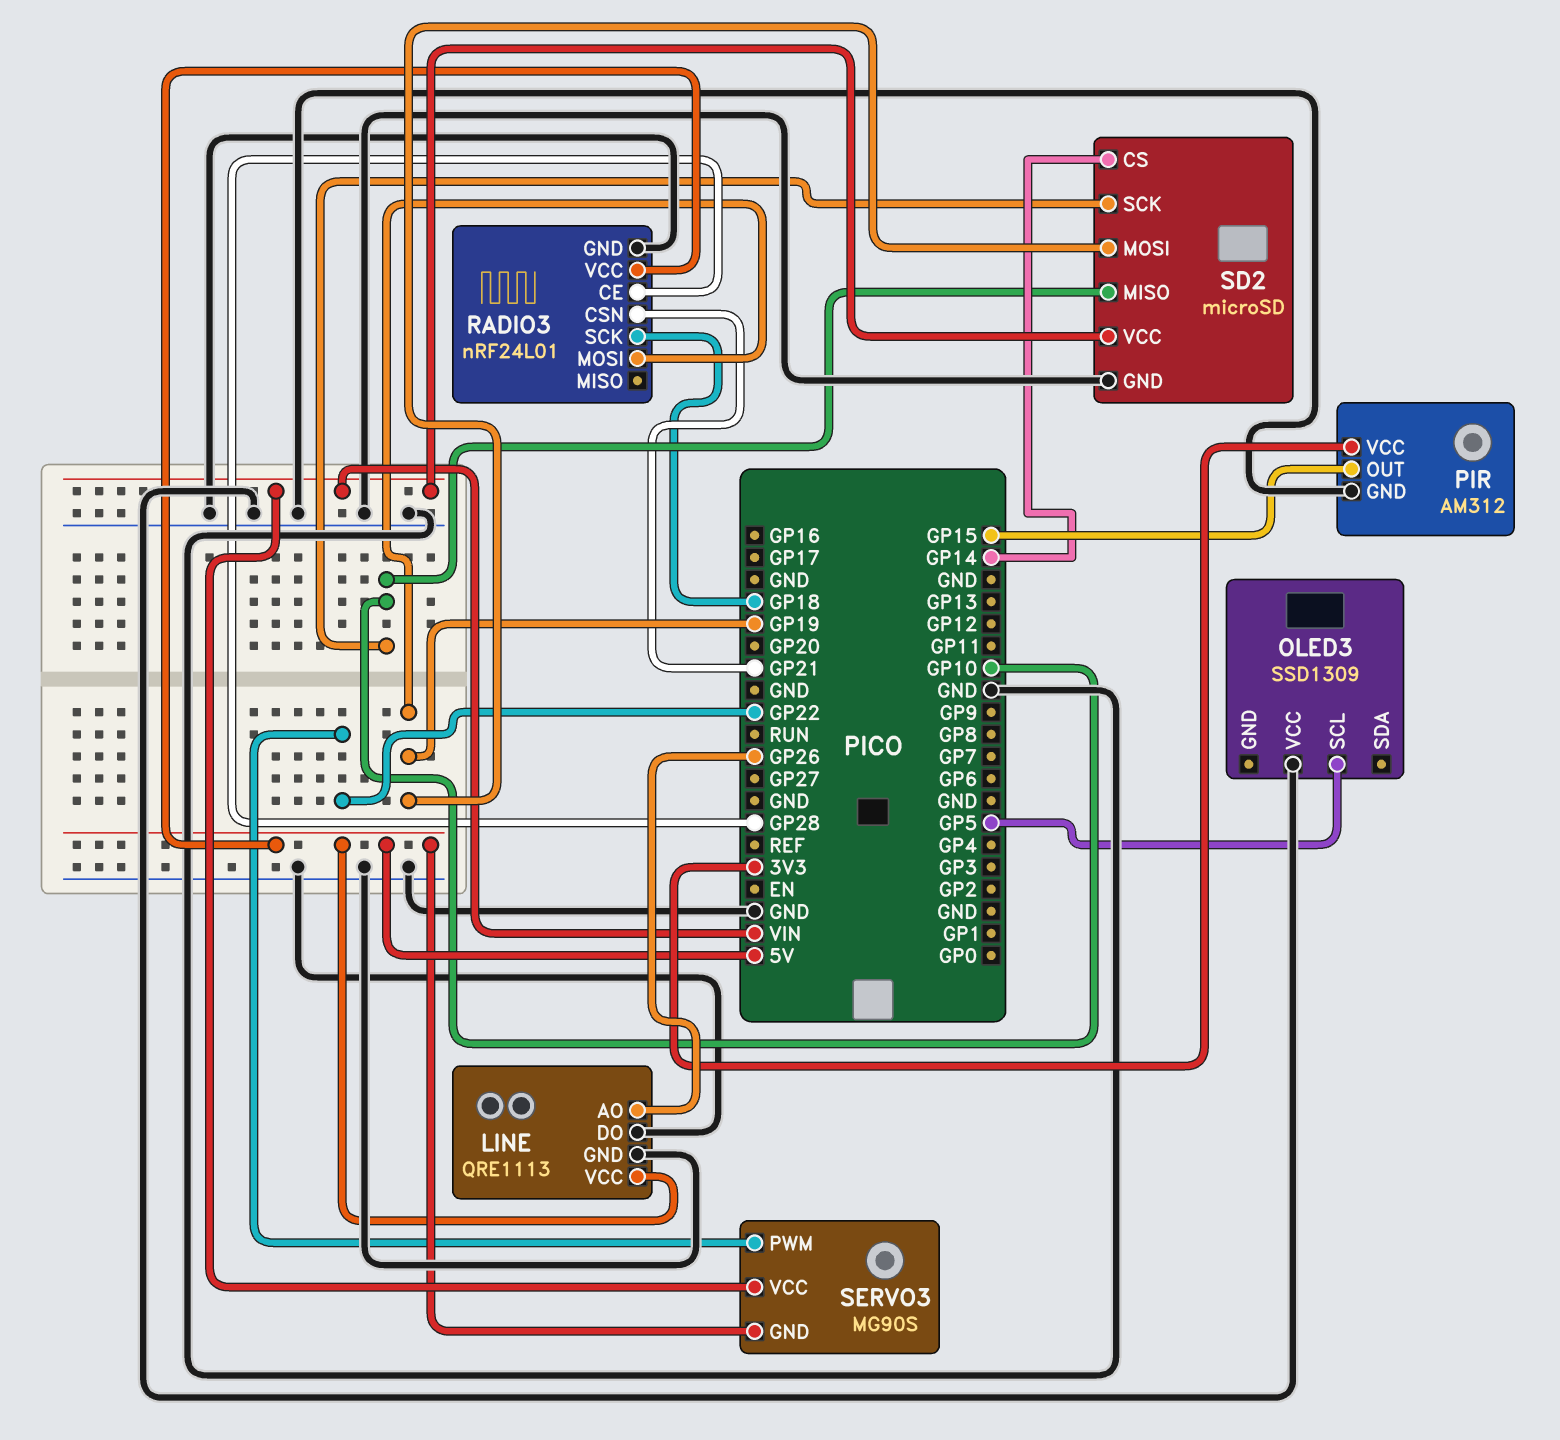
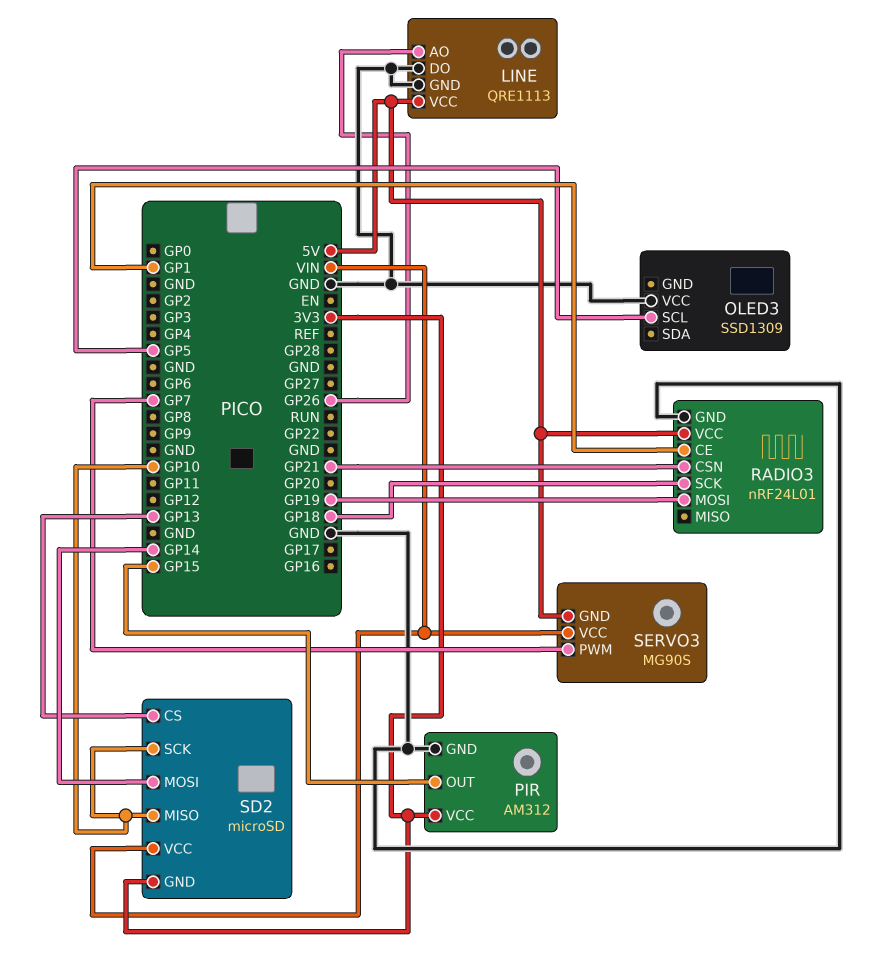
RADIO3 pin CE: GP28 -> GP1
SD2 pin CS: GP14 -> GP13
SD2 pin GND: GND -> 3V3
SD2 pin MOSI: GP19 -> GP14
SERVO3 pin PWM: GP22 -> GP7

